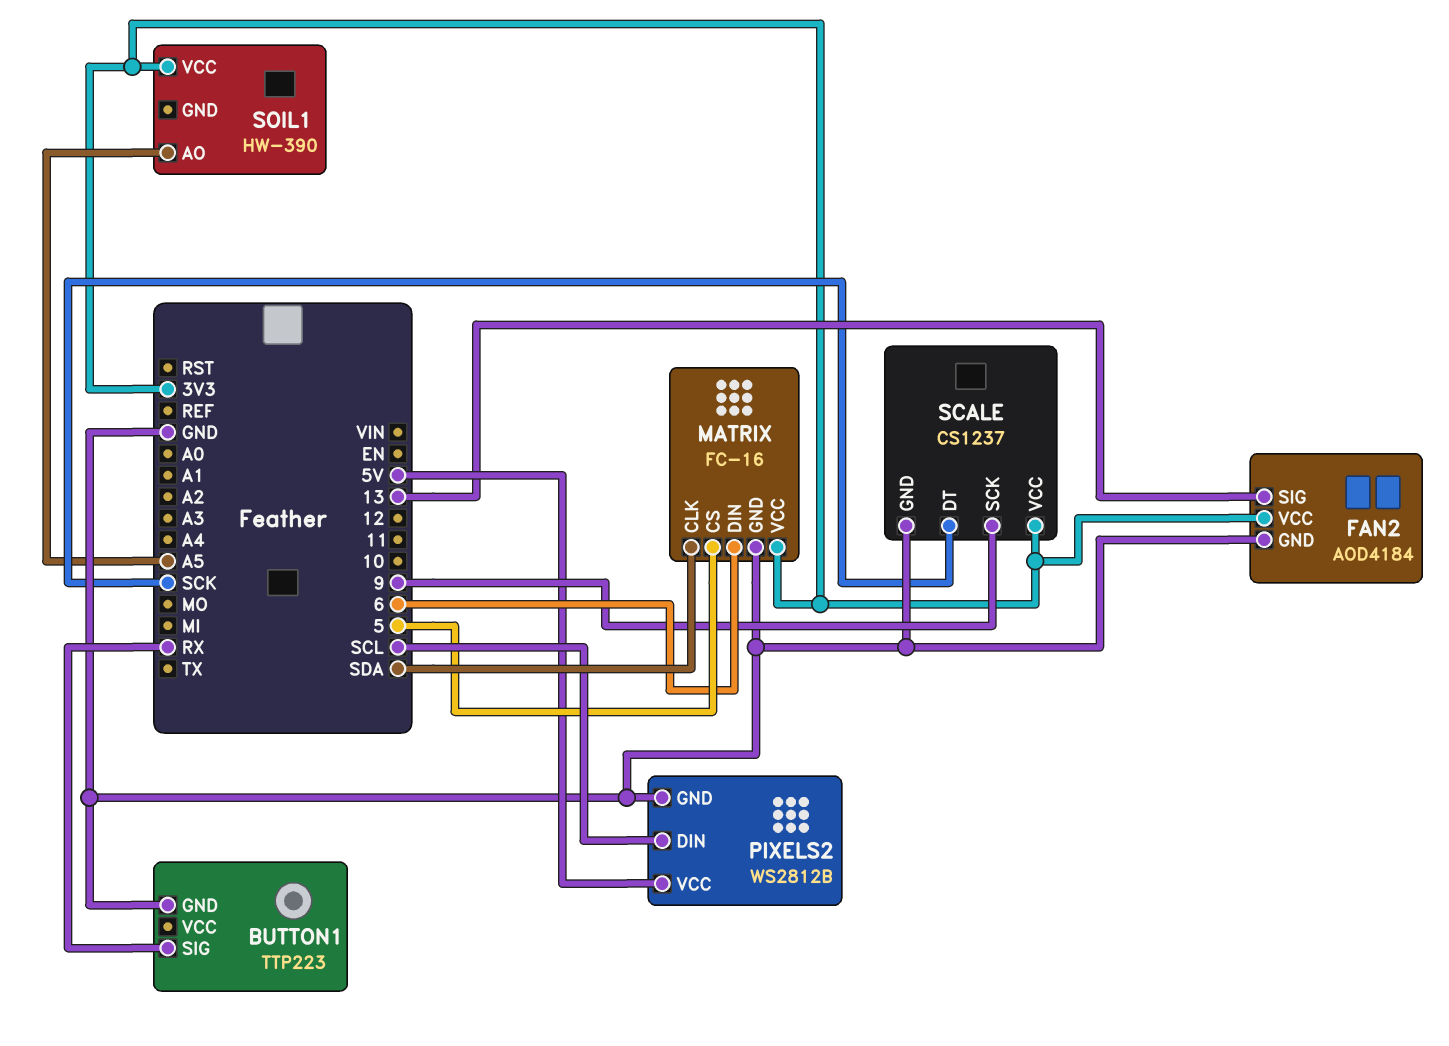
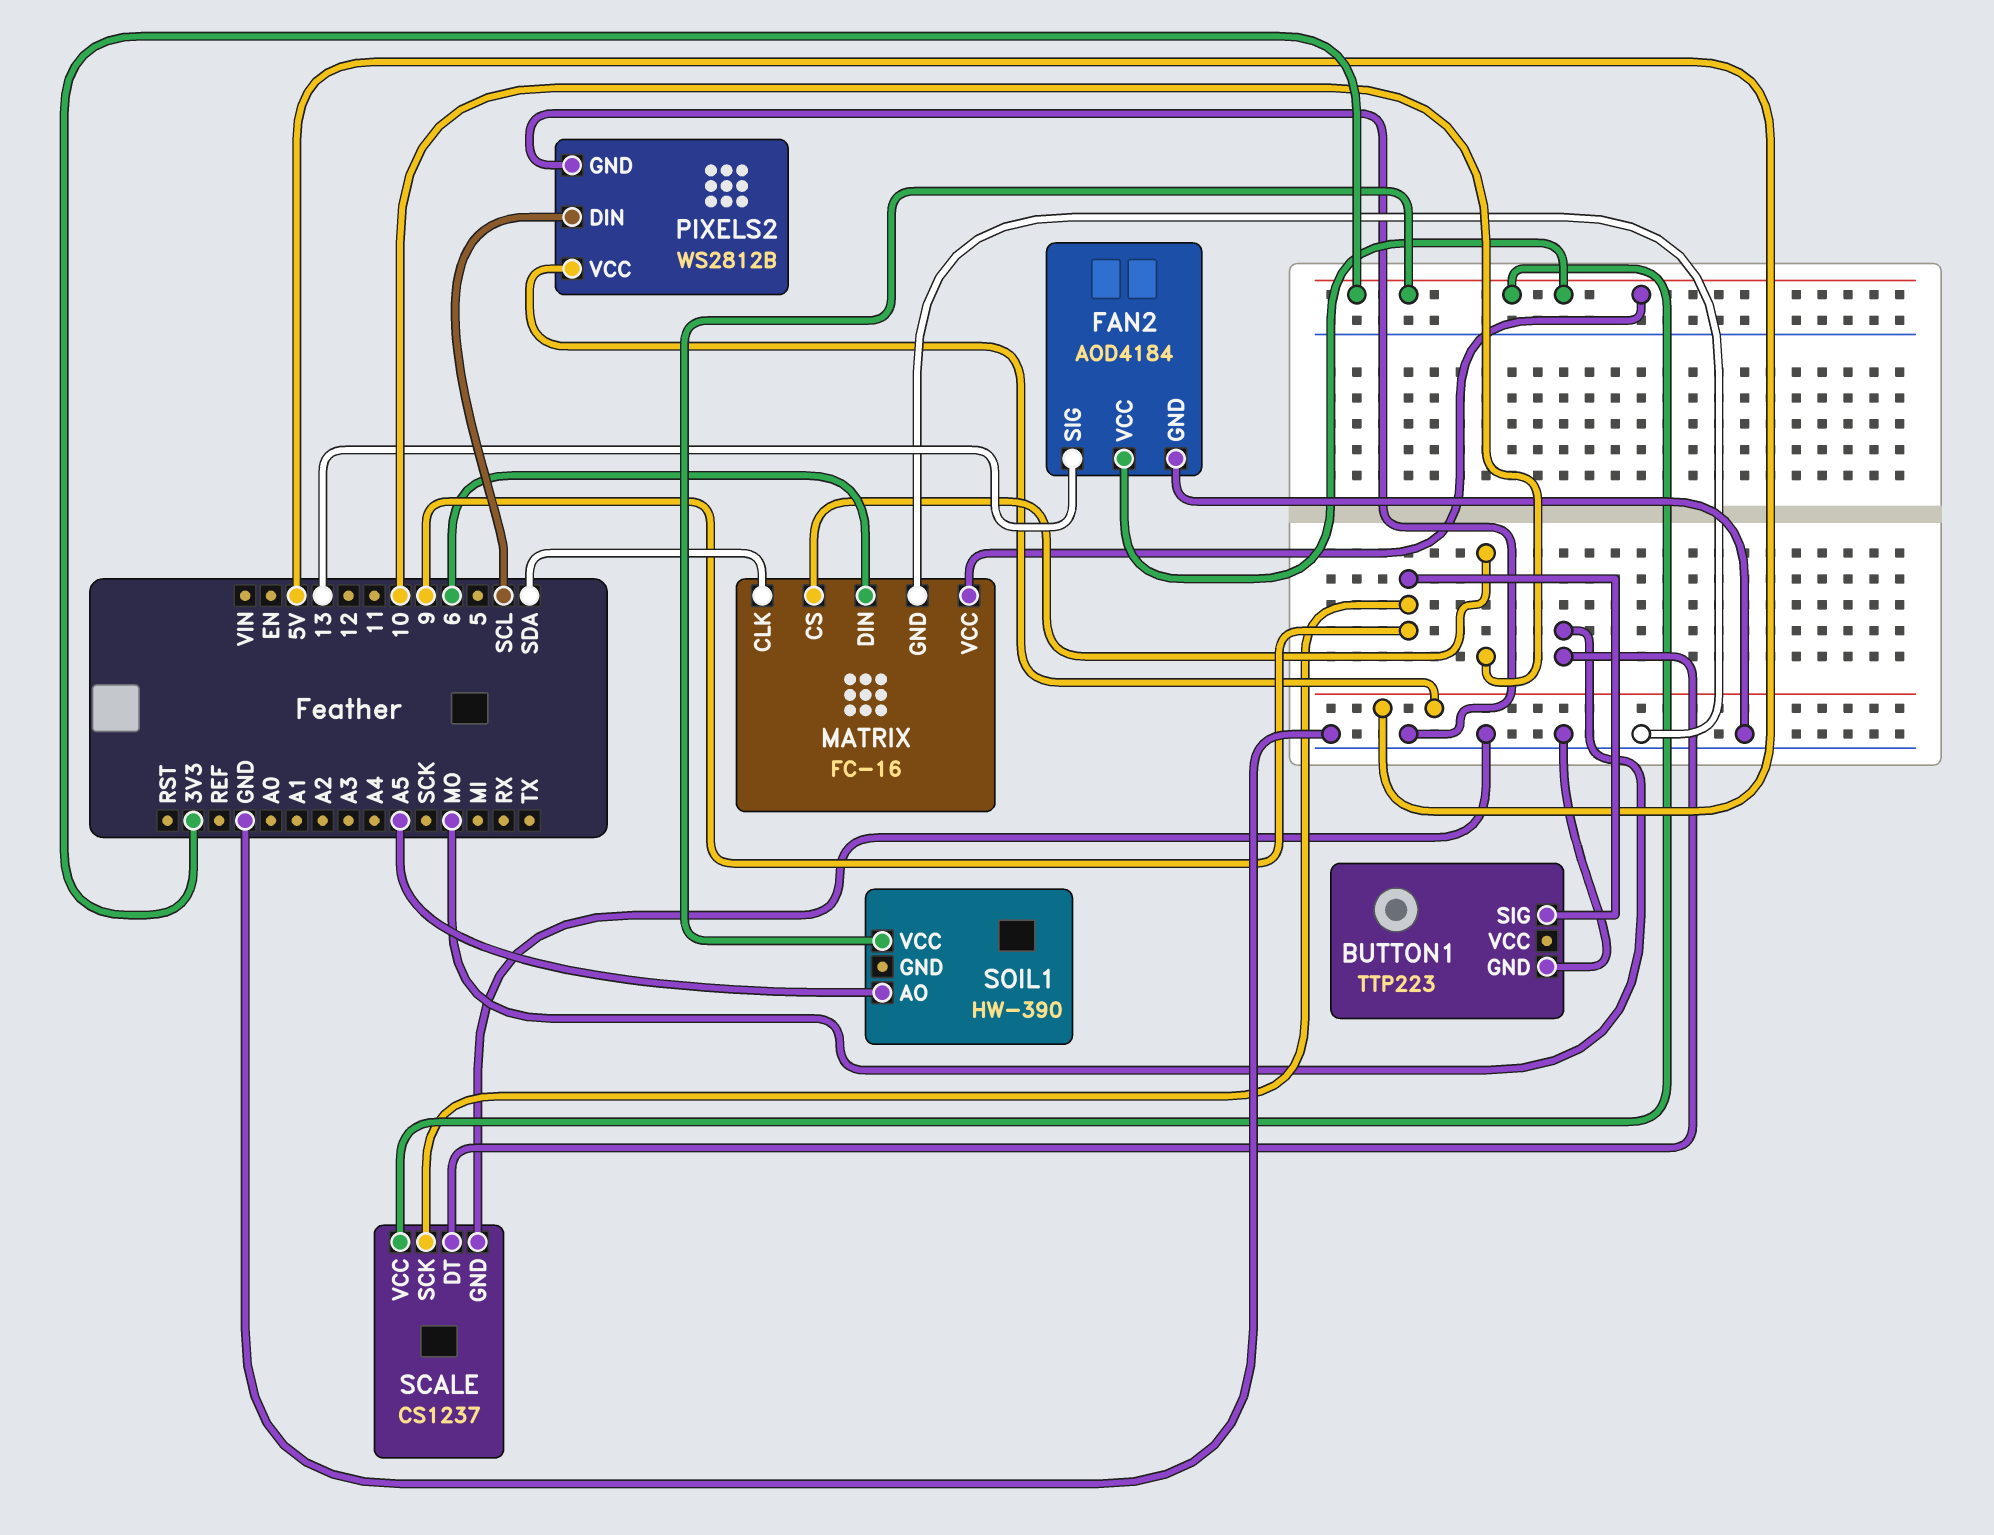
BUTTON1 pin SIG: RX -> 9
MATRIX pin CS: 5 -> 10
SCALE pin DT: SCK -> MO

